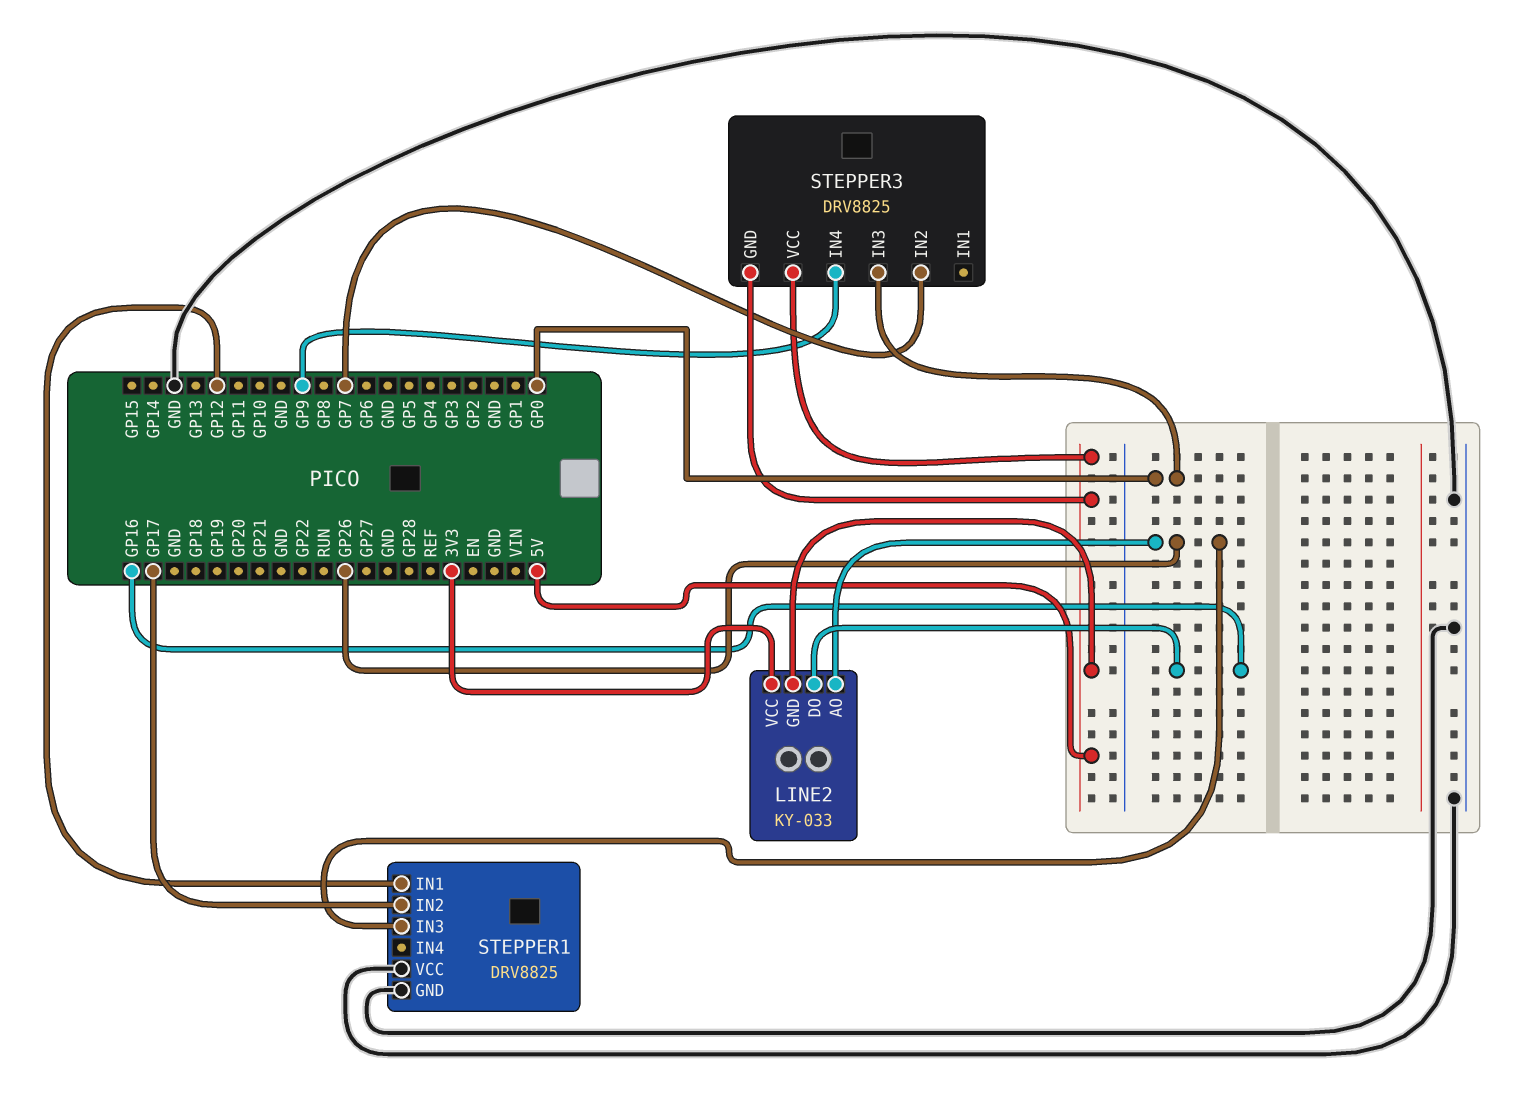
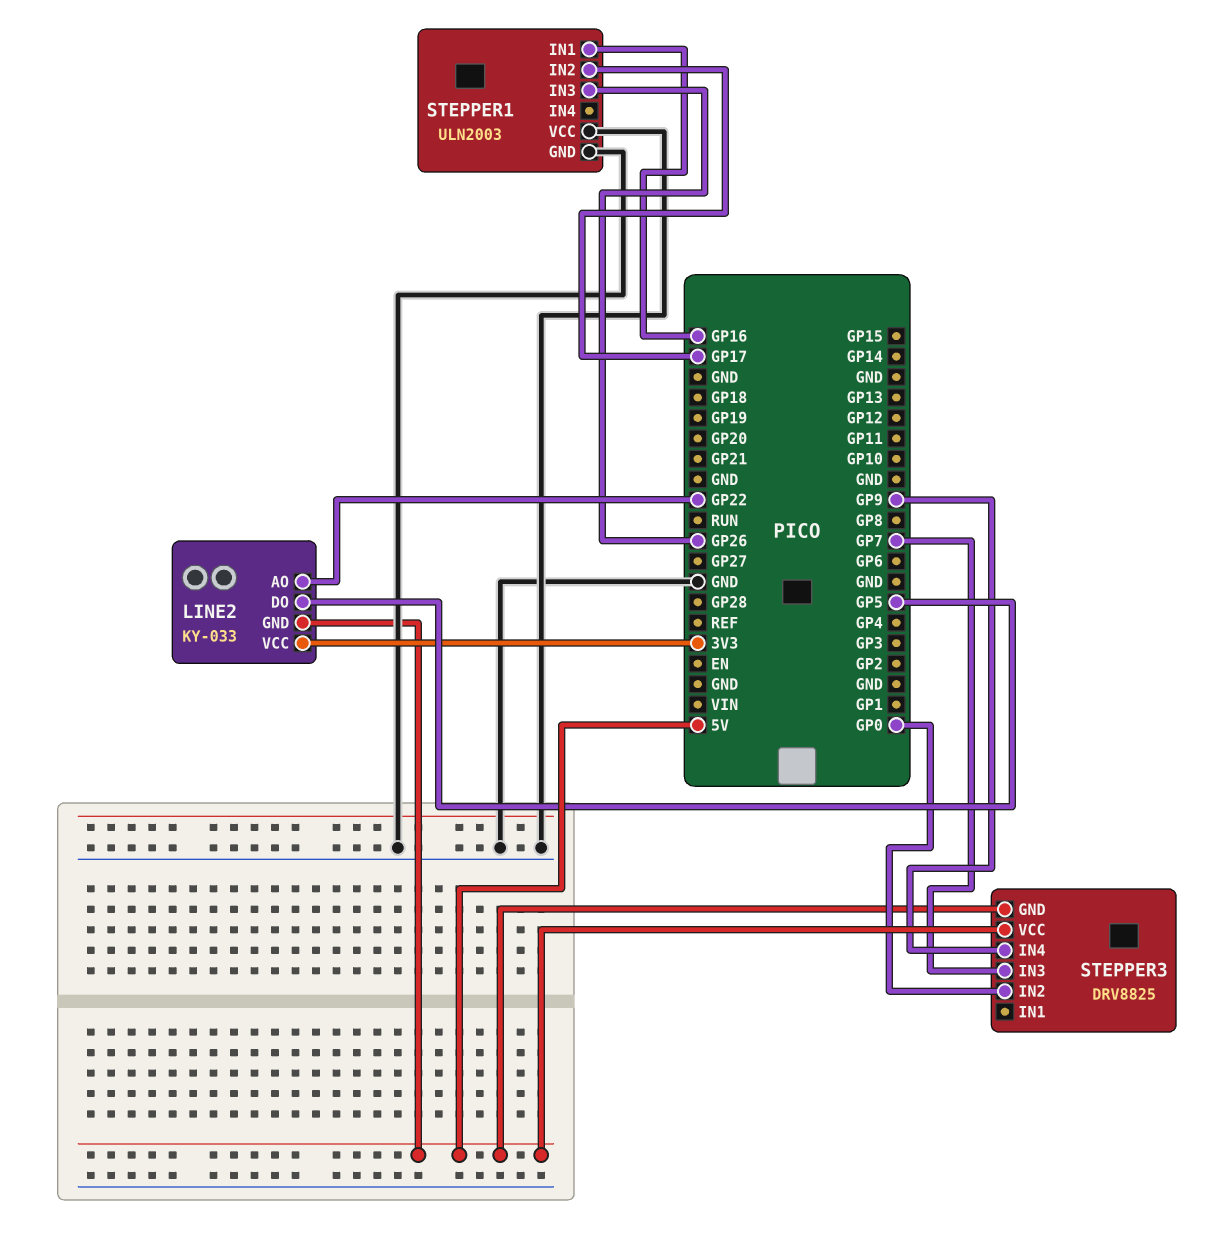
LINE2 pin AO: GP26 -> GP22
LINE2 pin DO: GP16 -> GP5
STEPPER1: DRV8825 -> ULN2003
STEPPER1 pin IN1: GP12 -> GP16
STEPPER3 pin IN2: GP7 -> GP0
STEPPER3 pin IN3: GP0 -> GP7

